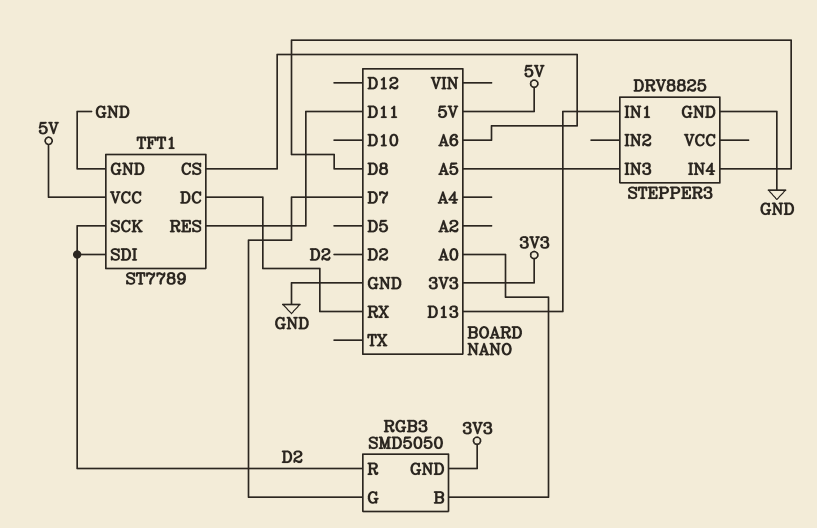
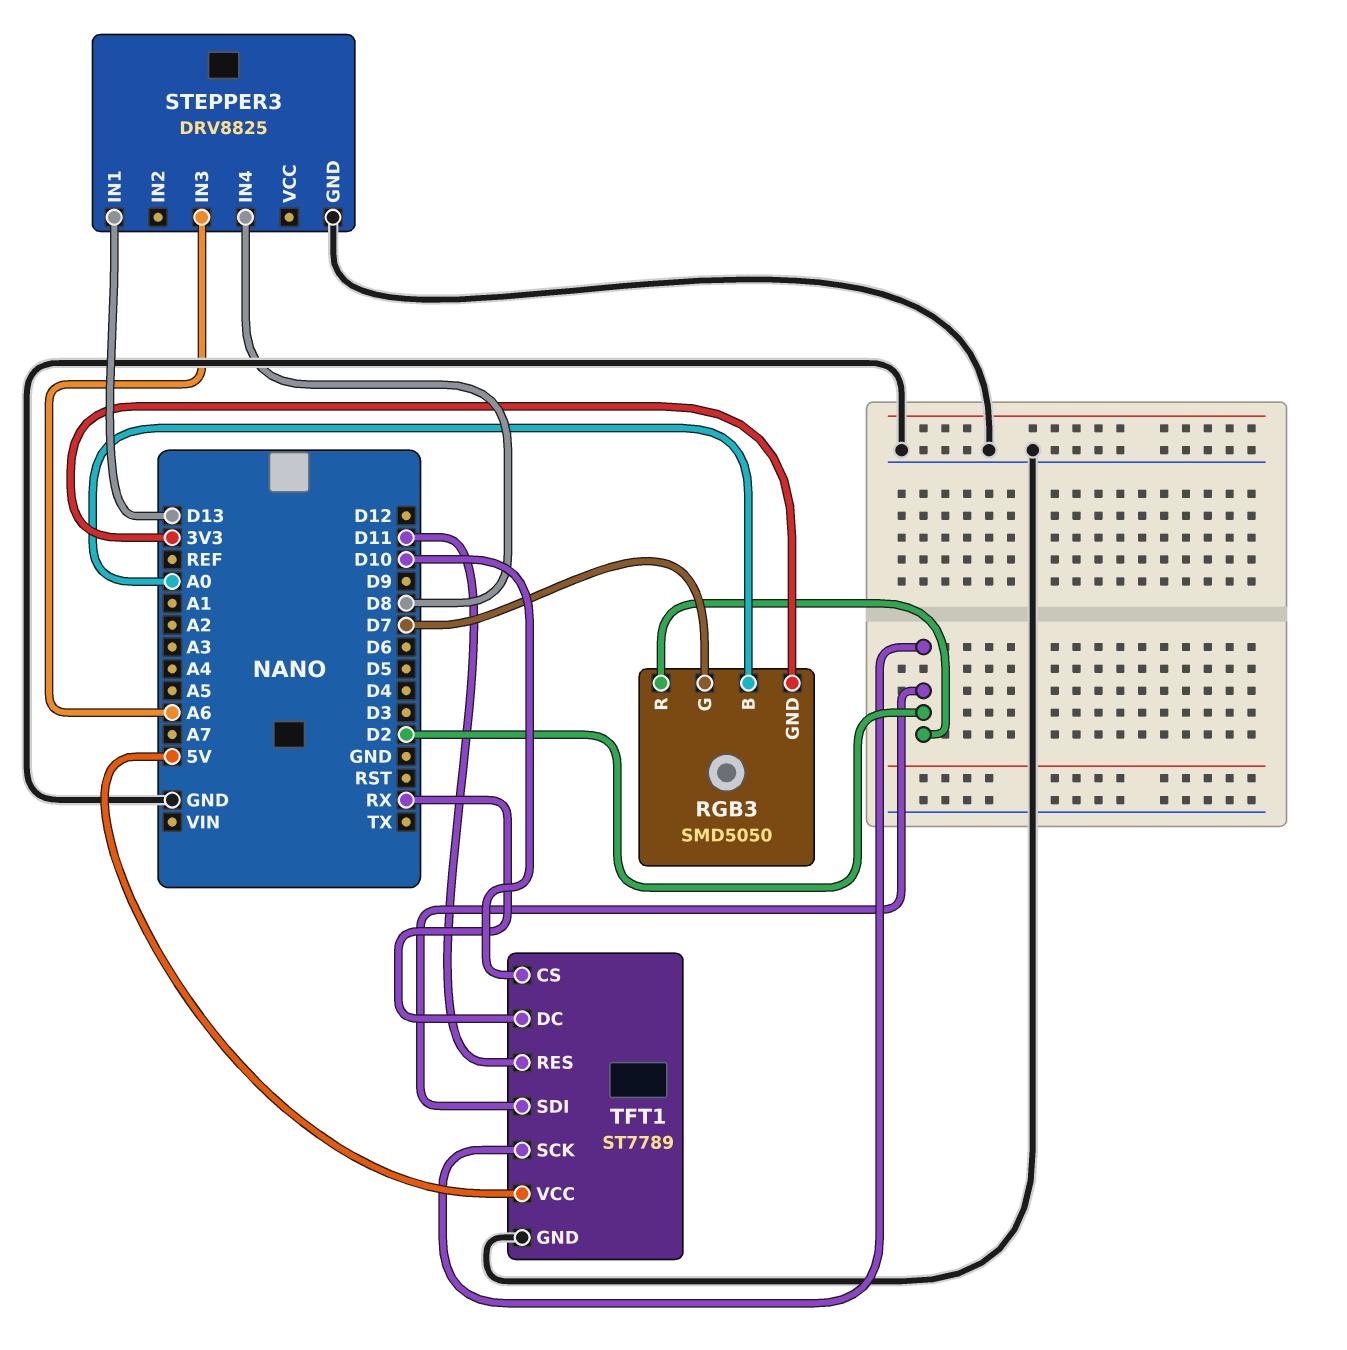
STEPPER3 pin IN3: A5 -> A6
TFT1 pin CS: A6 -> D10

